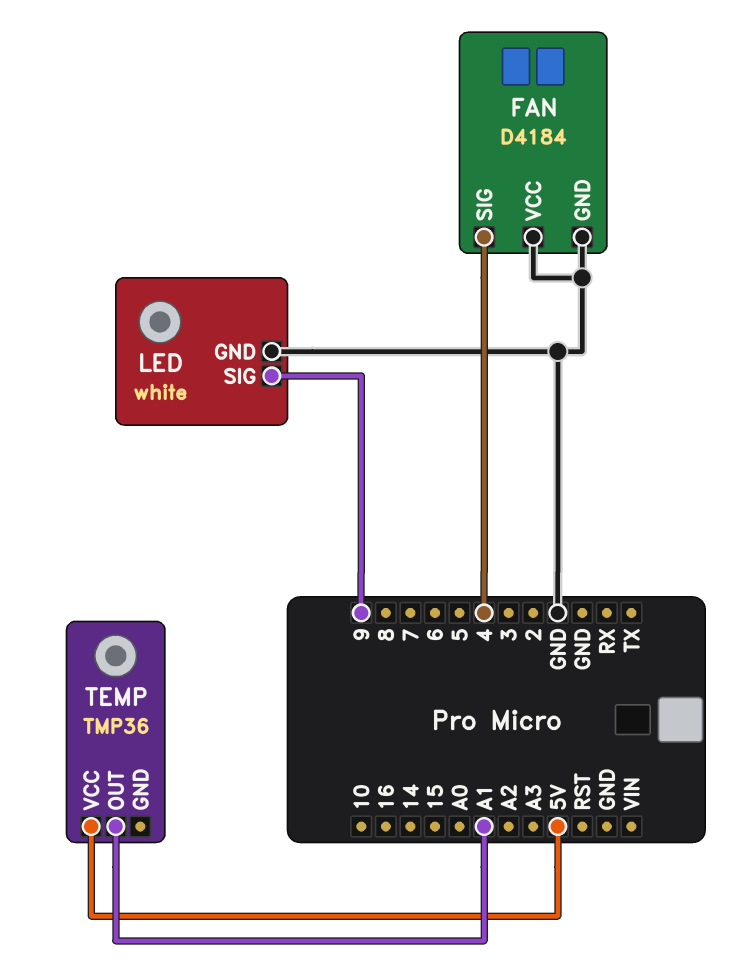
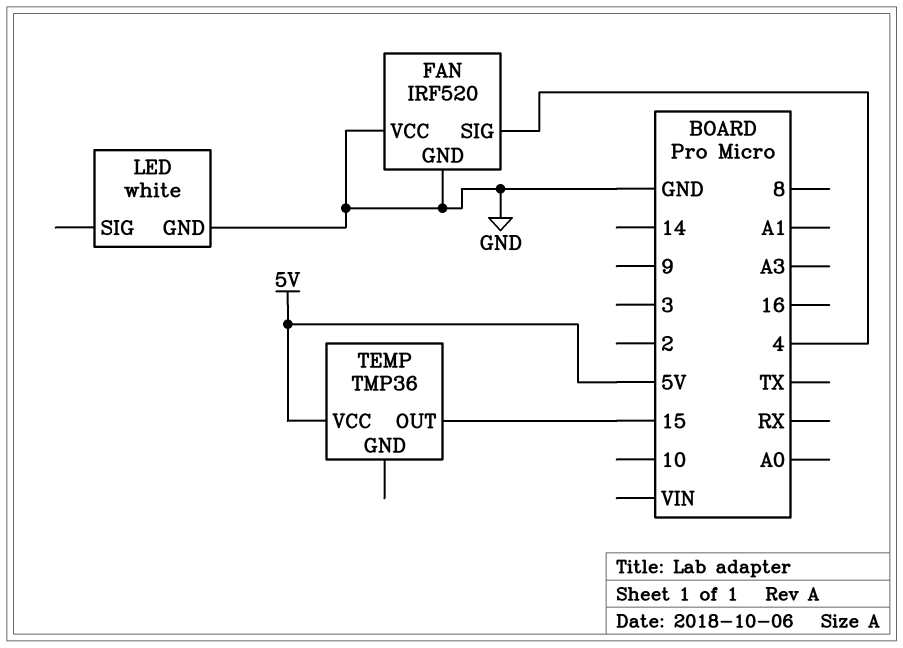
FAN: D4184 -> IRF520
LED pin SIG: 9 -> none
TEMP pin OUT: A1 -> 15

